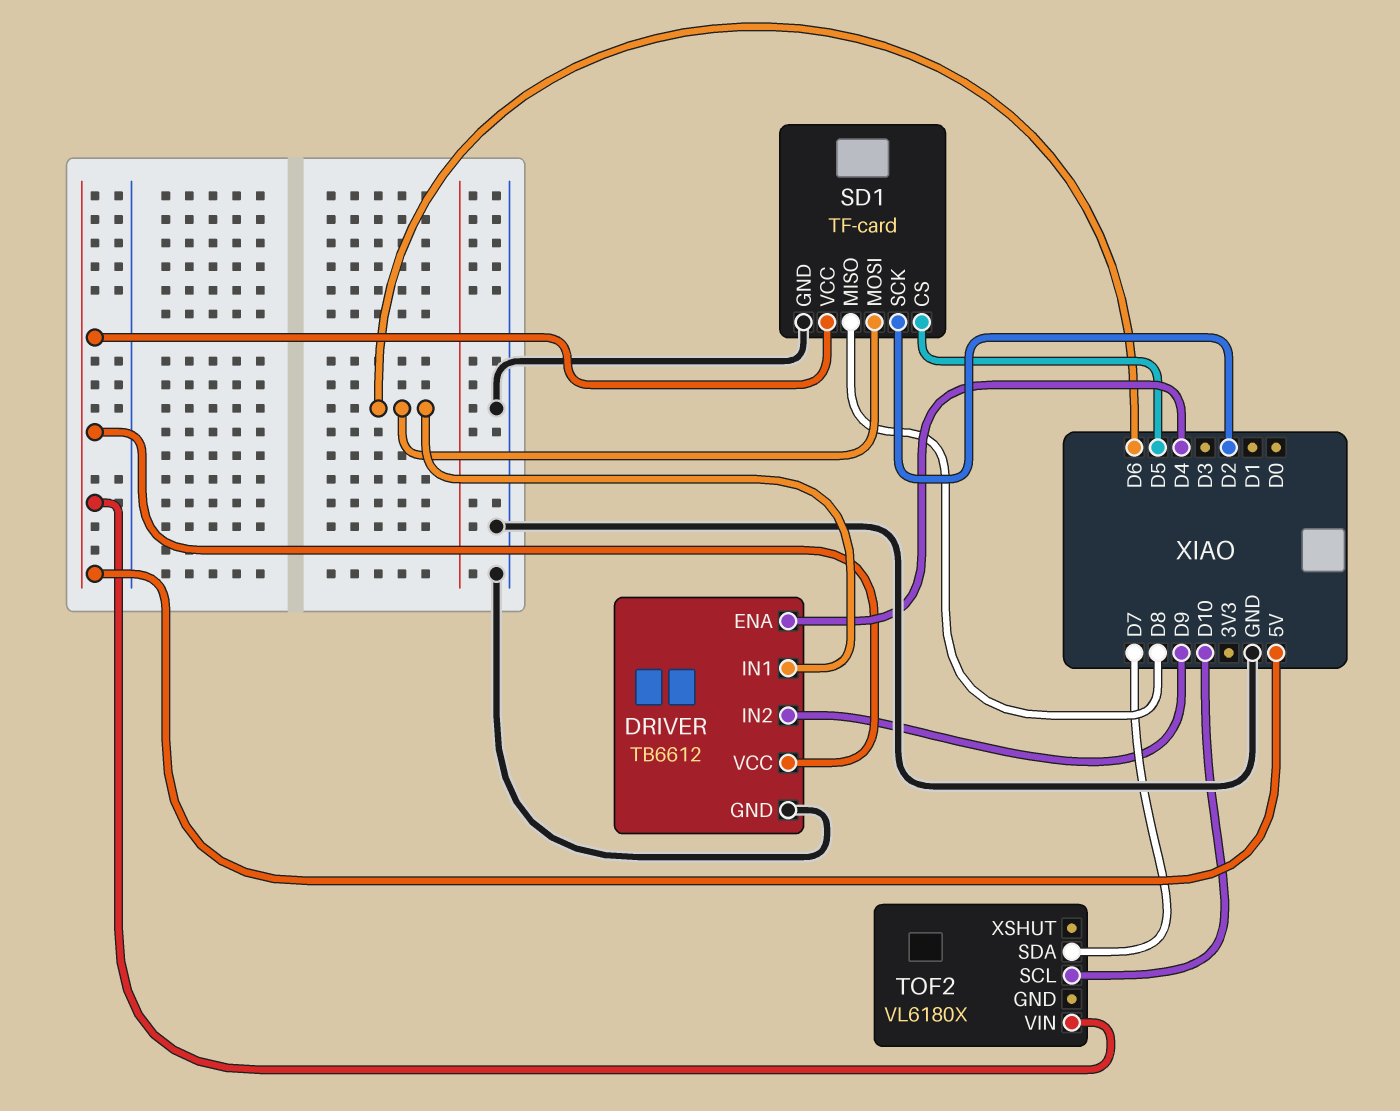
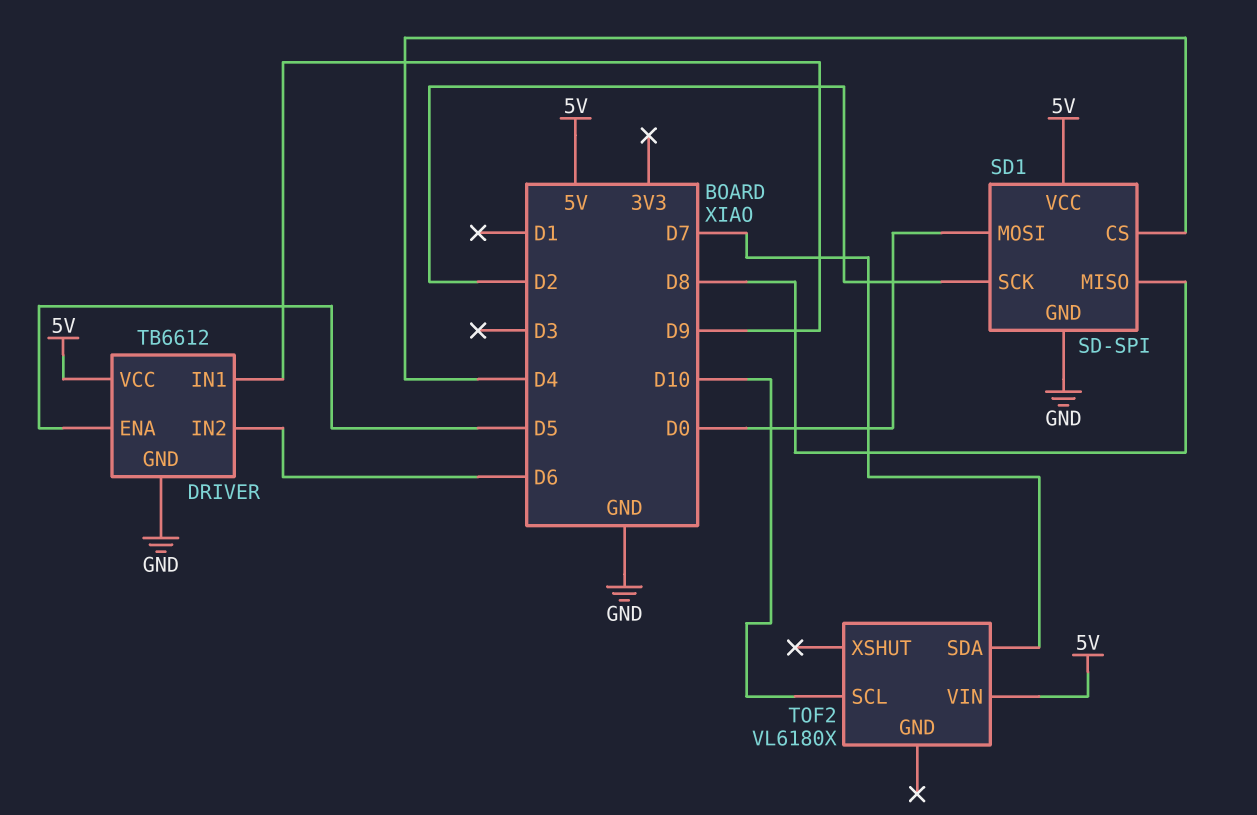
DRIVER pin ENA: D4 -> D5
DRIVER pin IN1: D6 -> D9
DRIVER pin IN2: D9 -> D6
SD1: TF-card -> SD-SPI
SD1 pin CS: D5 -> D4
SD1 pin MOSI: D6 -> D0

